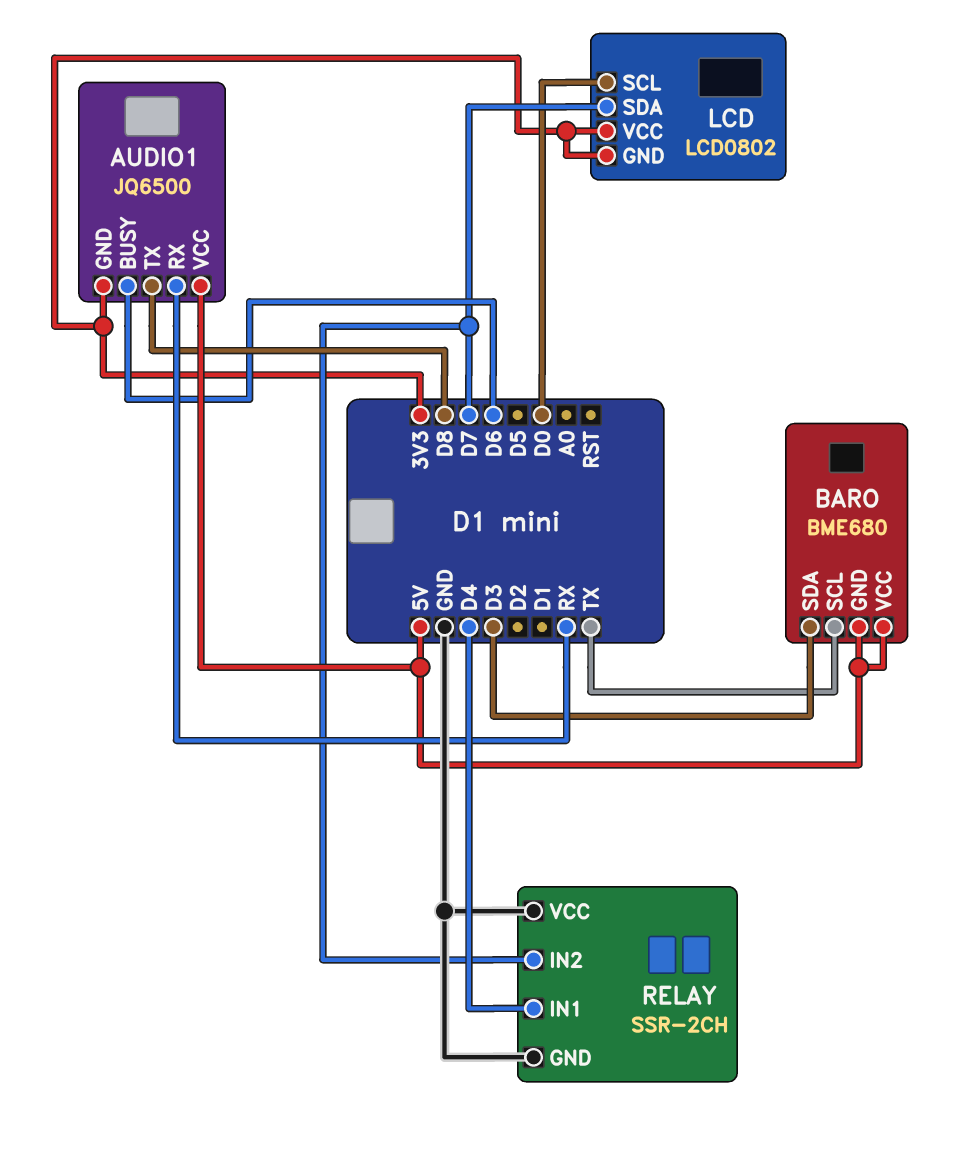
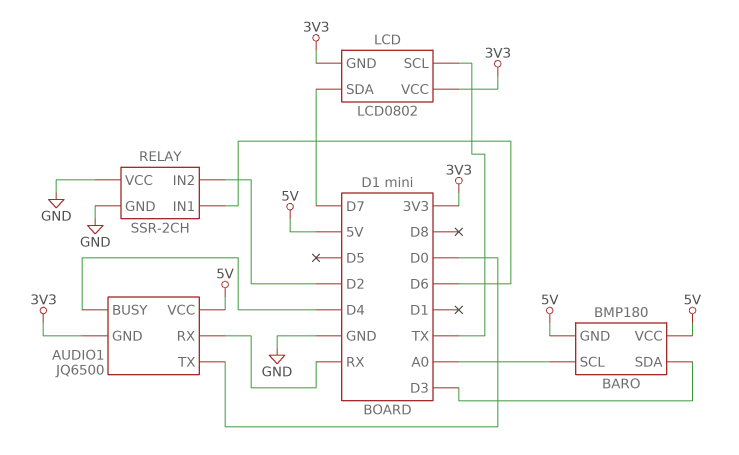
AUDIO1 pin BUSY: D6 -> D4
AUDIO1 pin TX: D8 -> D0
BARO: BME680 -> BMP180
BARO pin SCL: TX -> A0
LCD pin SCL: D0 -> TX
RELAY pin IN1: D4 -> D6
RELAY pin IN2: D7 -> D2

